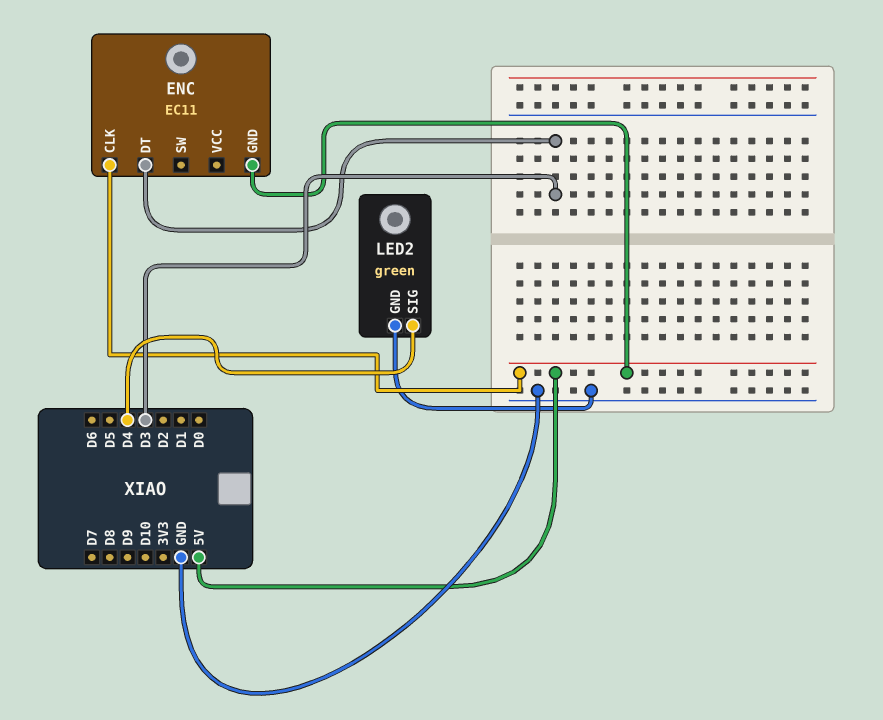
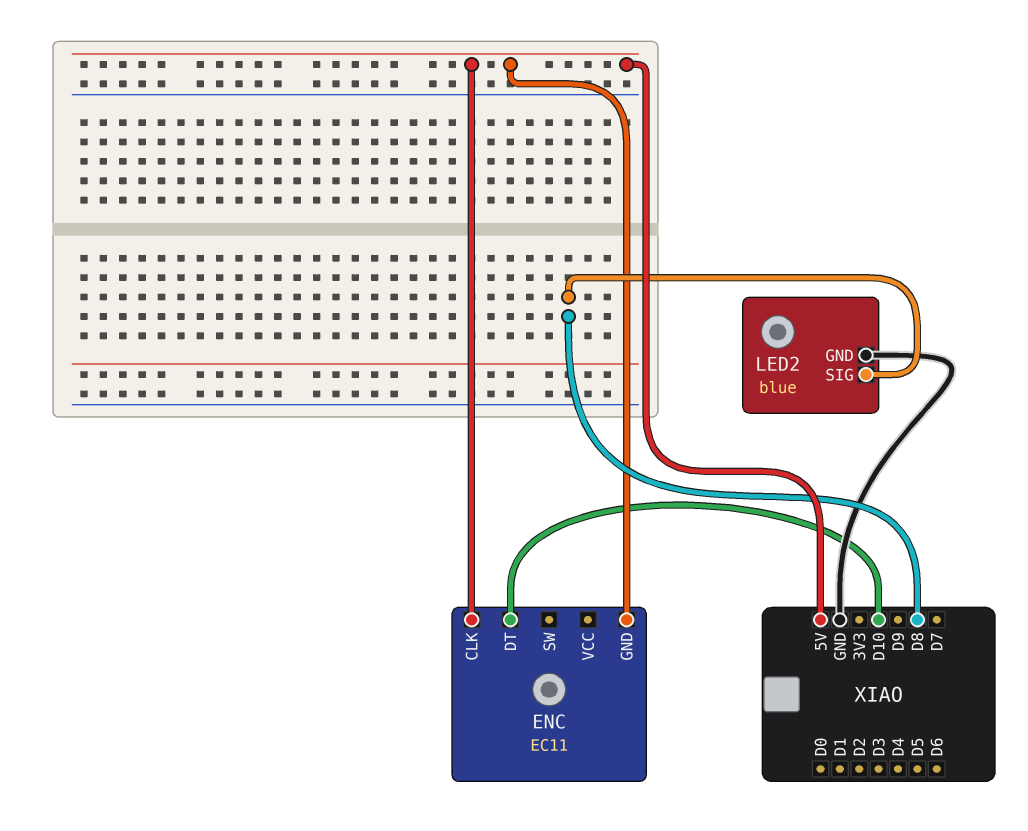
ENC pin DT: D3 -> D10
LED2: green -> blue
LED2 pin SIG: D4 -> D8

